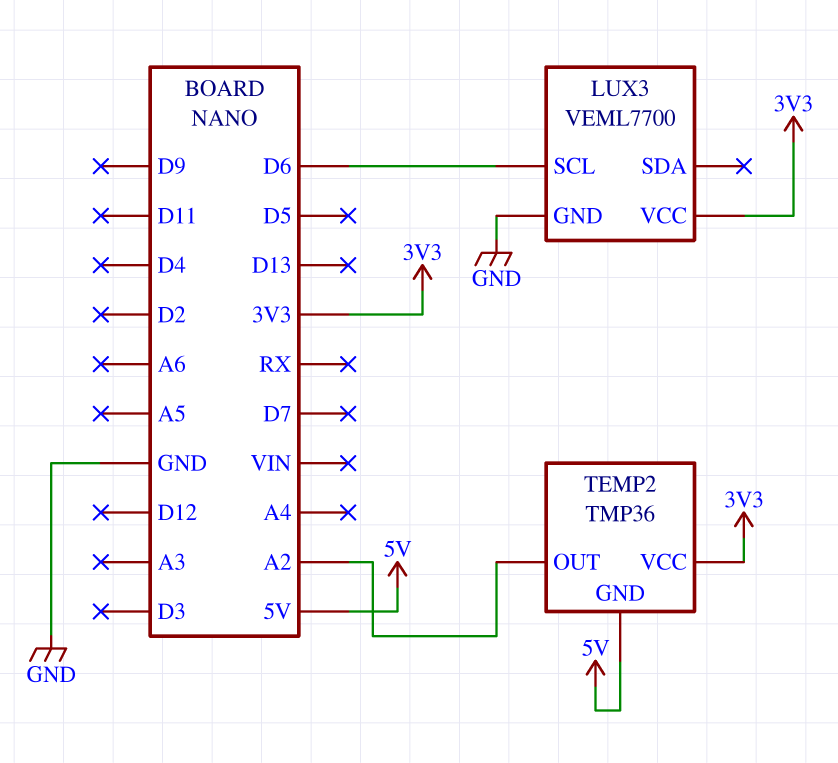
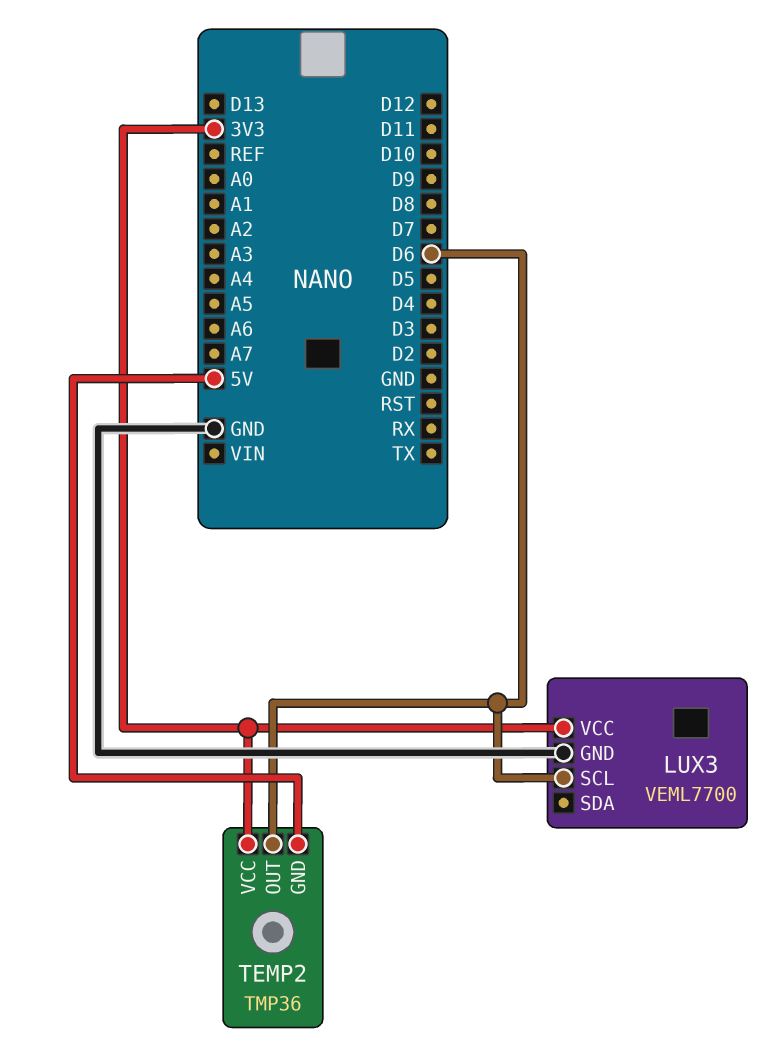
TEMP2 pin OUT: A2 -> D6

